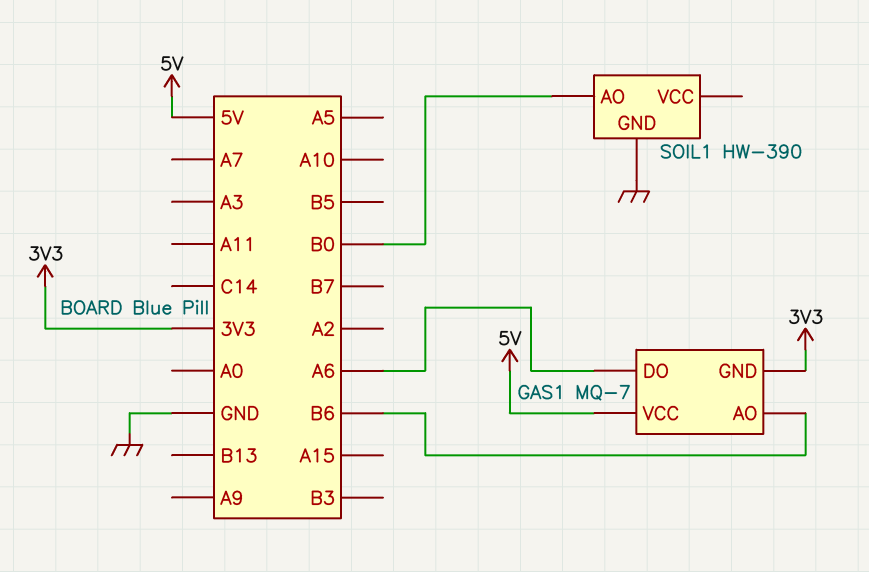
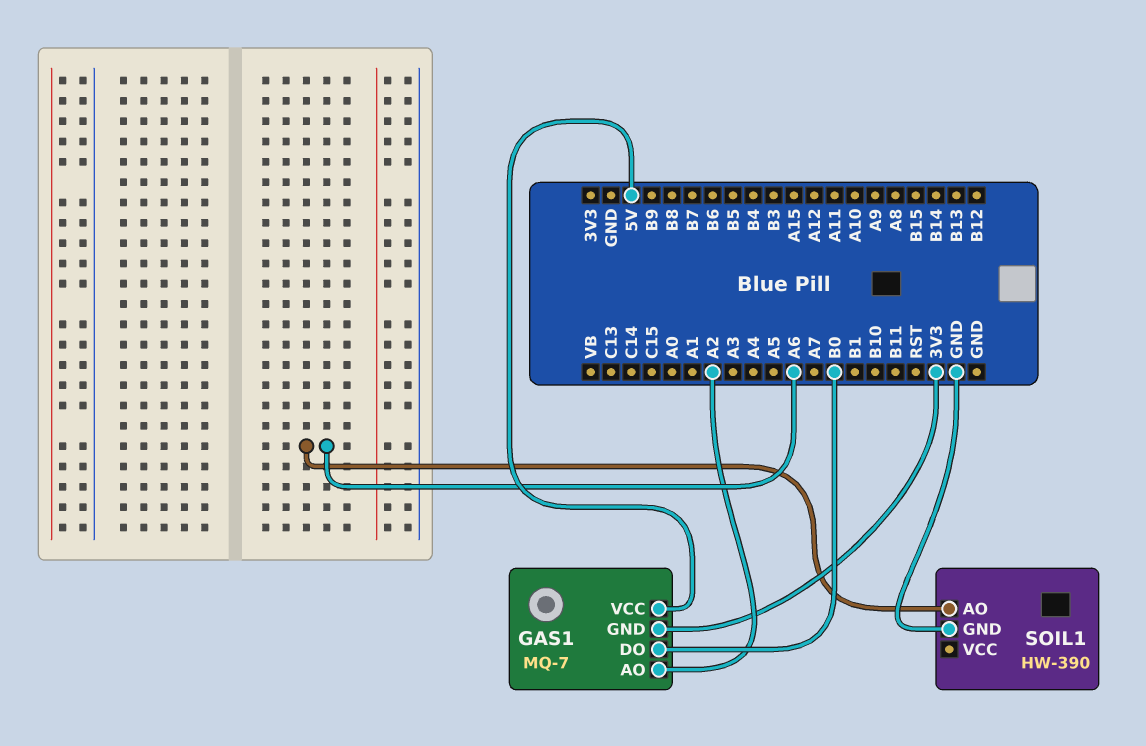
GAS1 pin AO: B6 -> A2
GAS1 pin DO: A6 -> B0
SOIL1 pin AO: B0 -> A6

